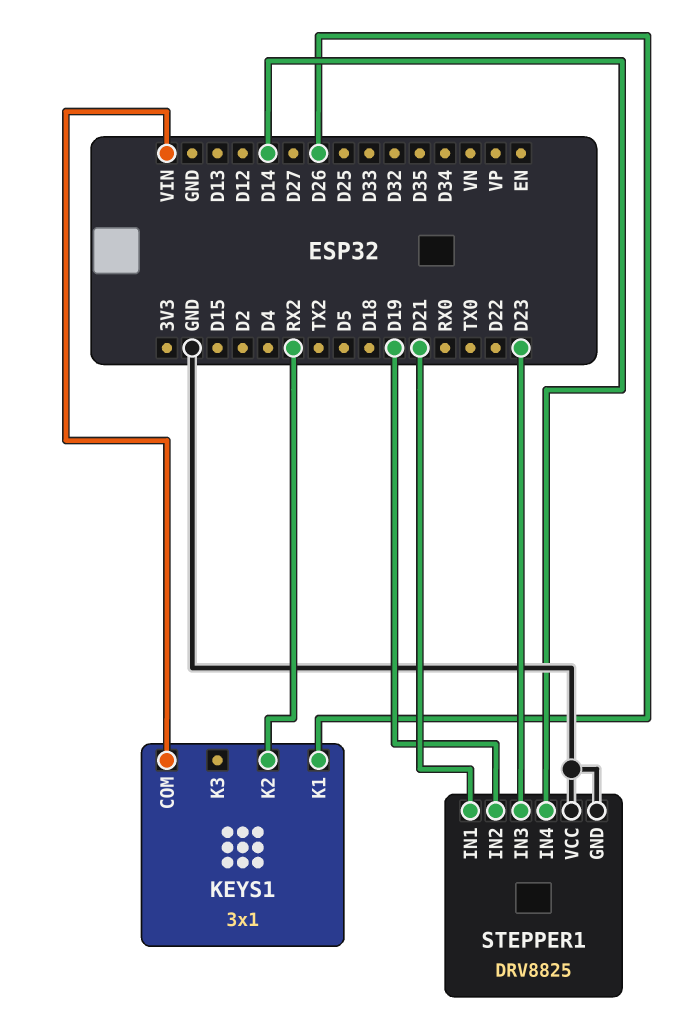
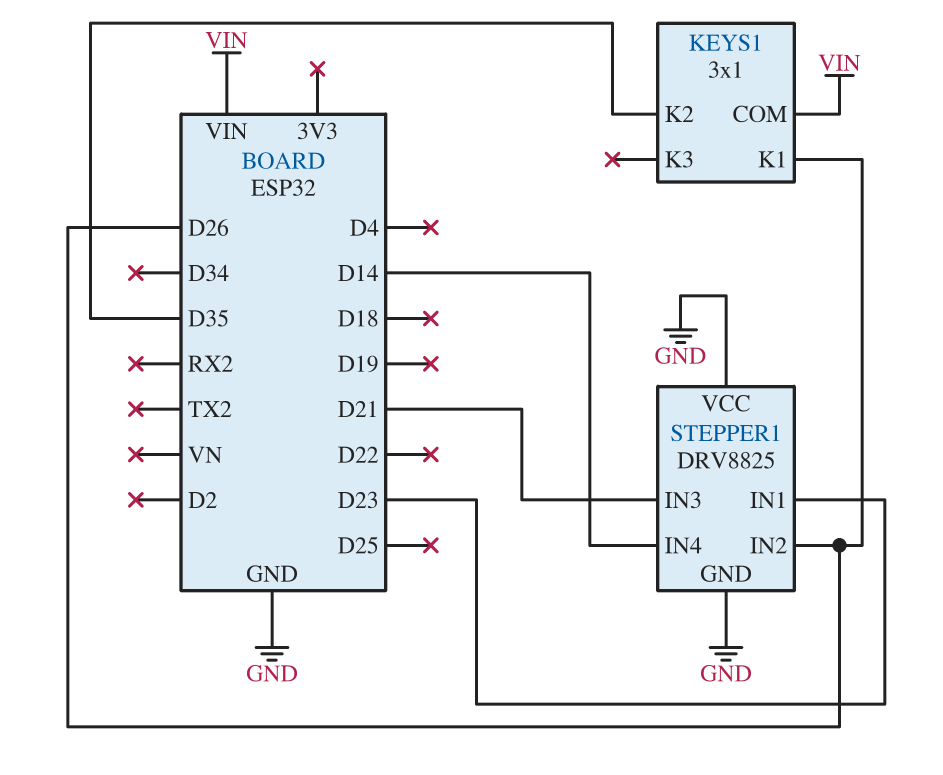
KEYS1 pin K2: RX2 -> D35
STEPPER1 pin IN1: D21 -> D23
STEPPER1 pin IN2: D19 -> D26
STEPPER1 pin IN3: D23 -> D21

